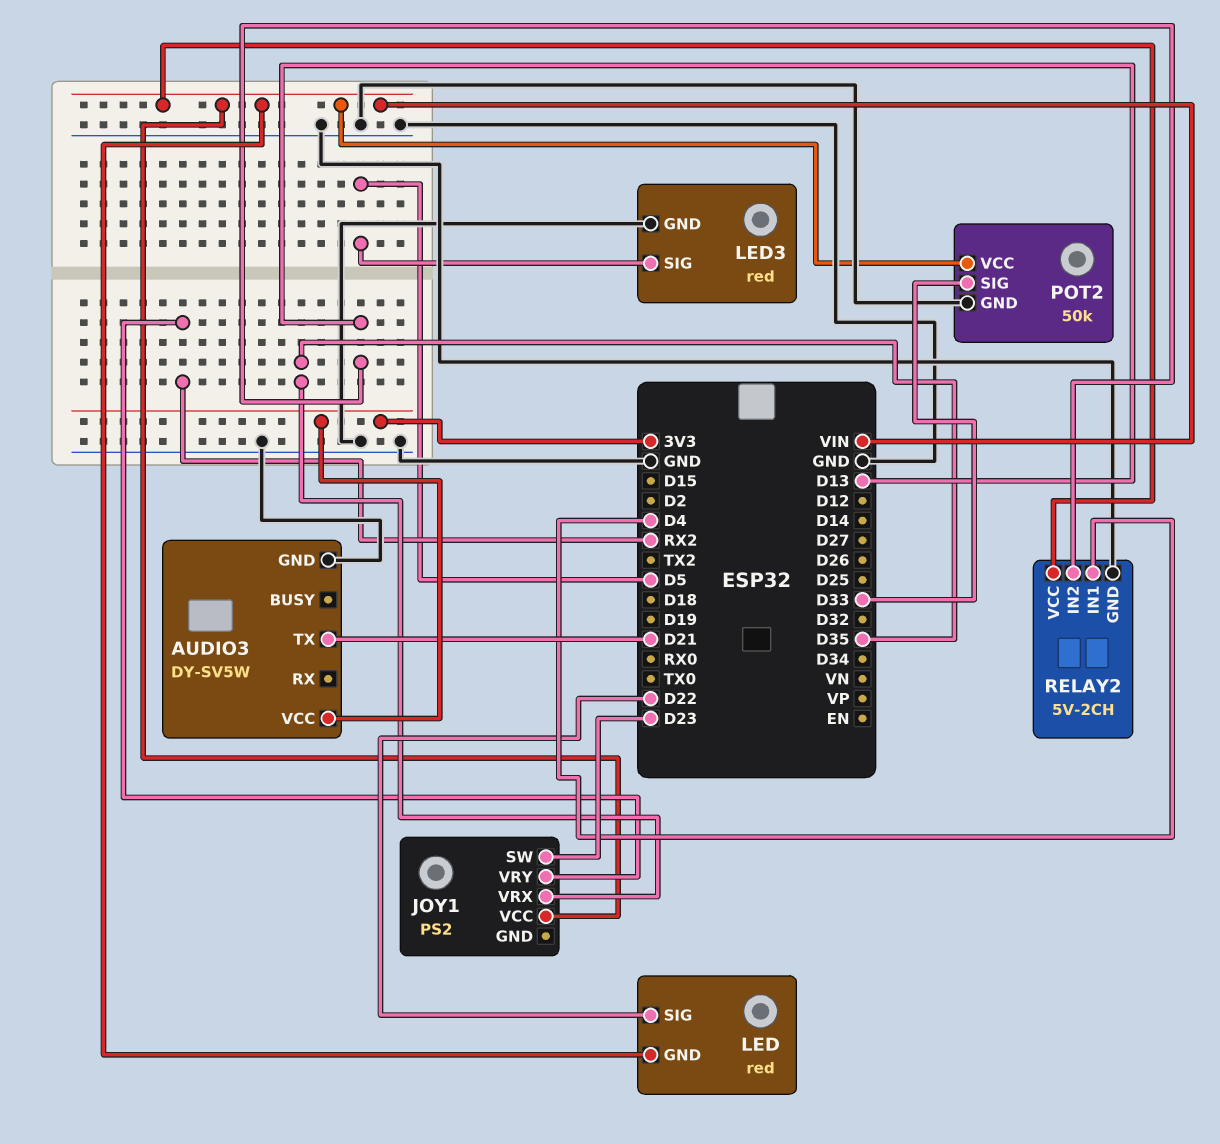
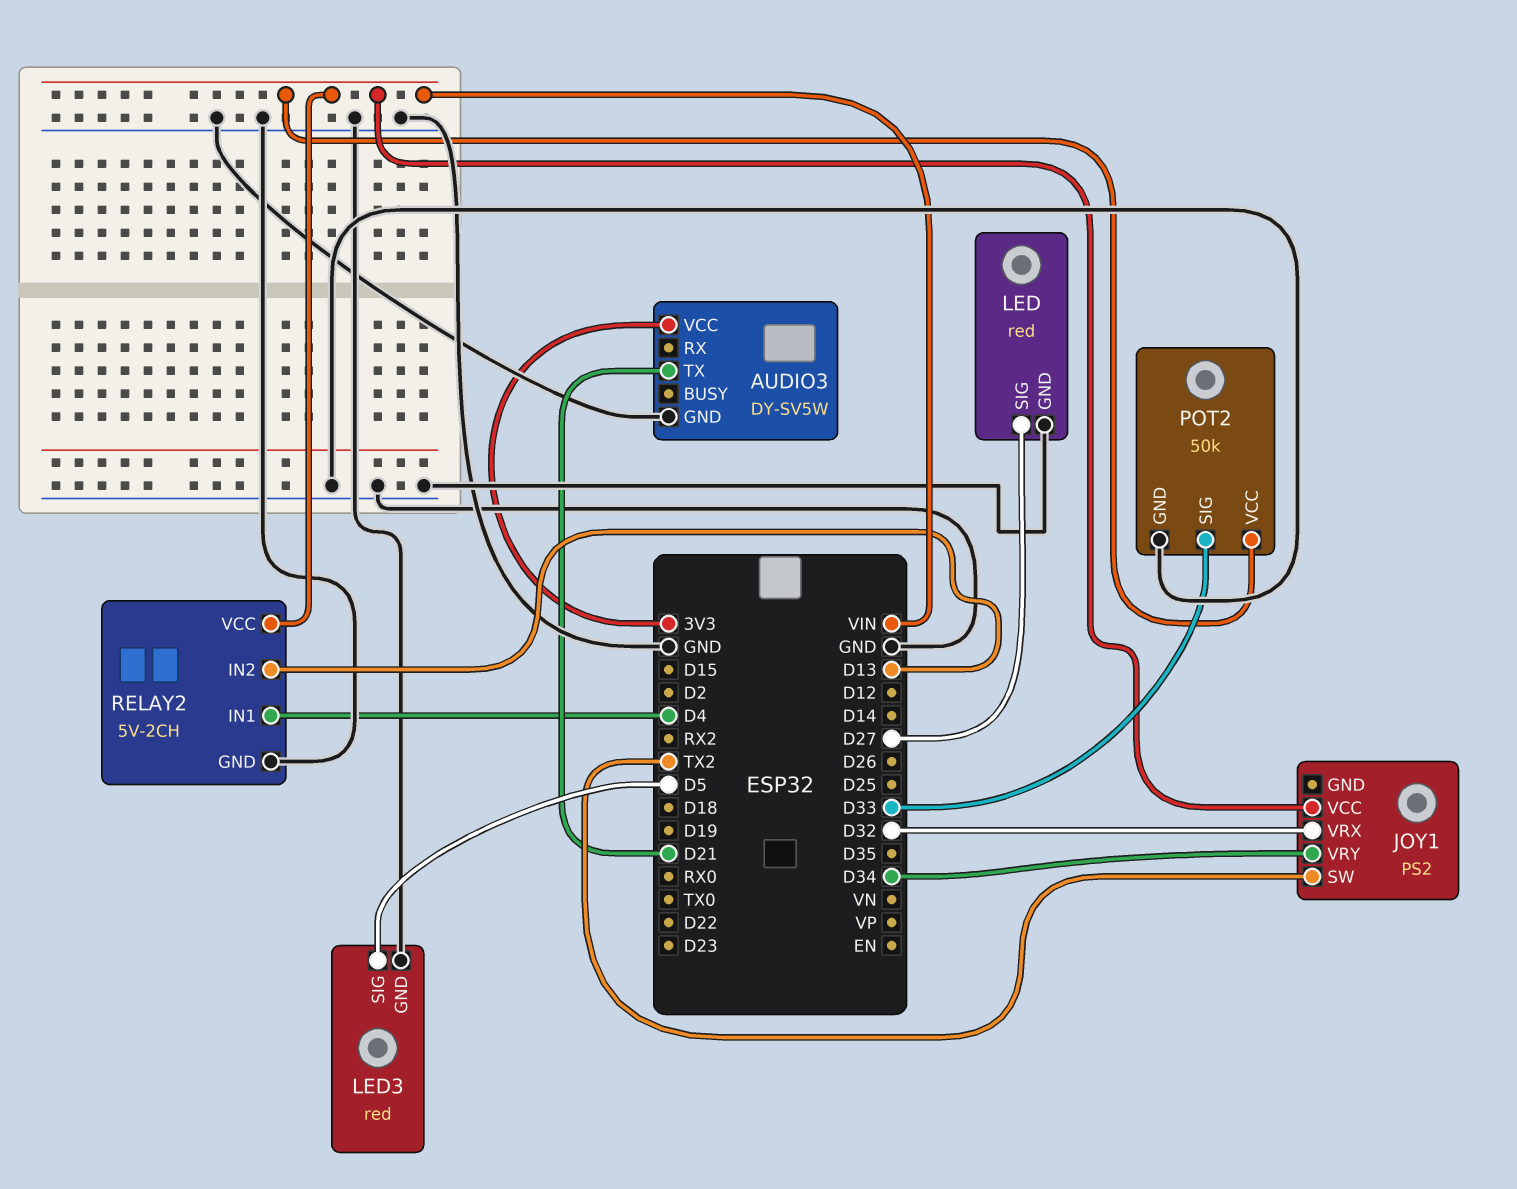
JOY1 pin SW: D23 -> TX2
JOY1 pin VRX: D35 -> D32
JOY1 pin VRY: RX2 -> D34
LED pin GND: VIN -> GND
LED pin SIG: D22 -> D27

